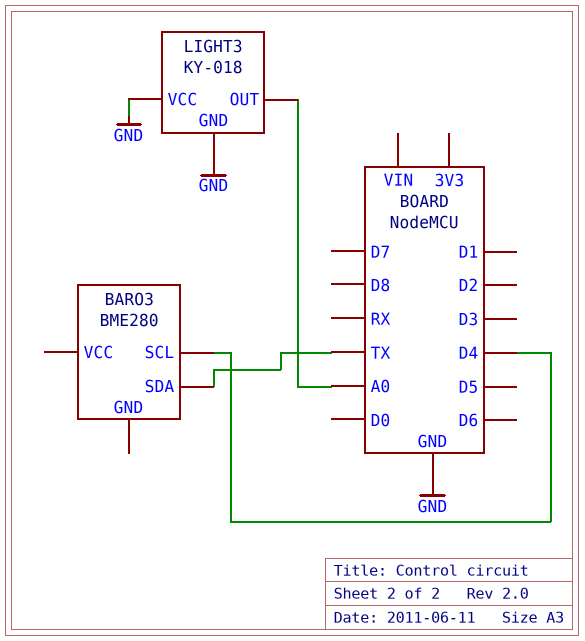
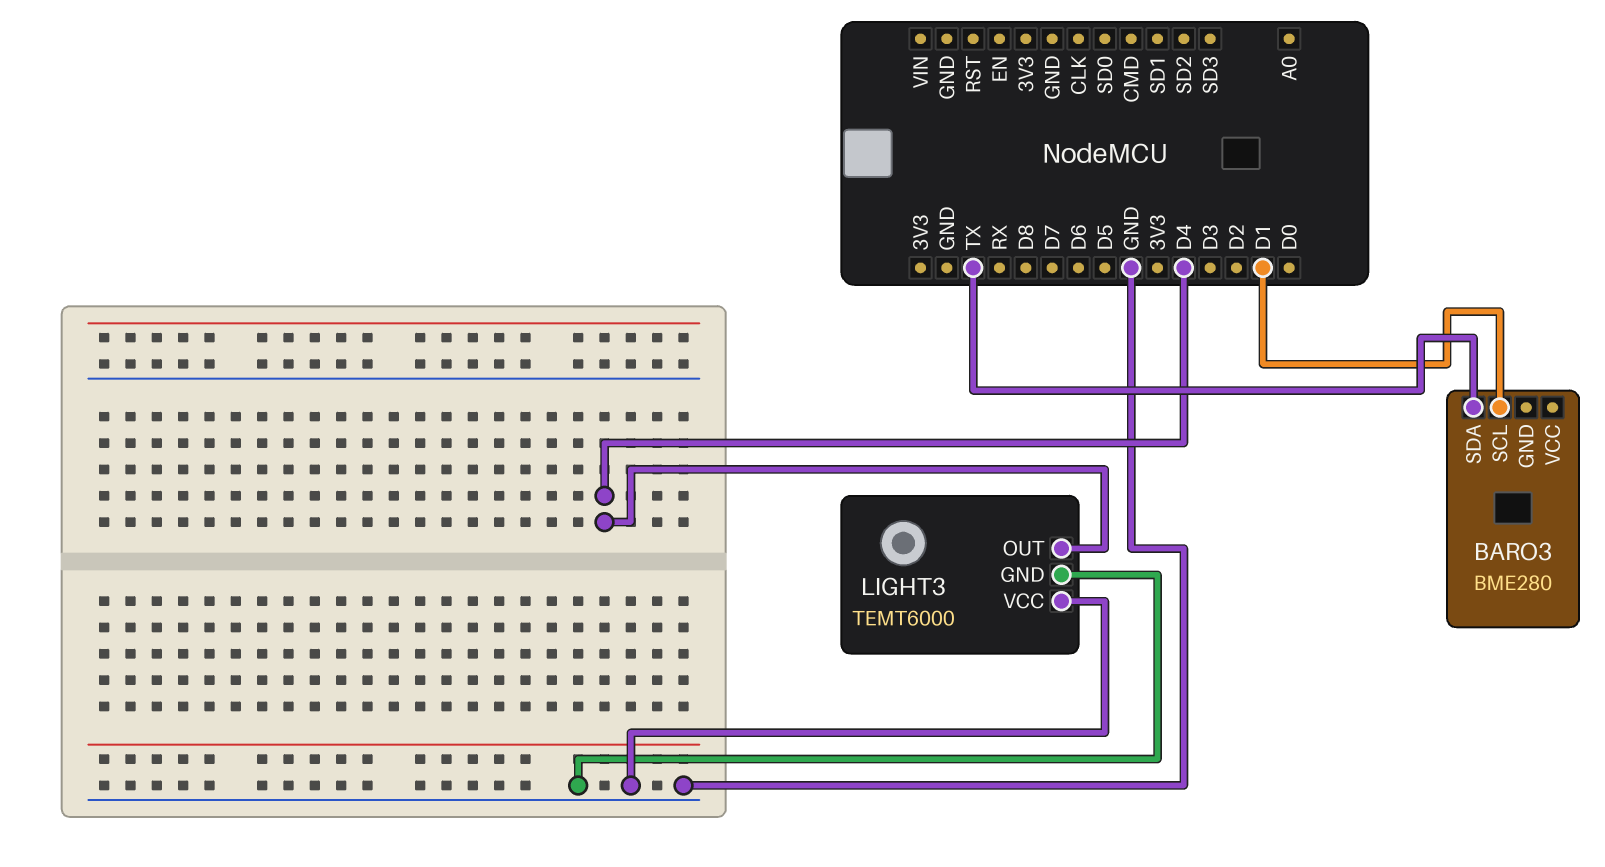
BARO3 pin SCL: D4 -> D1
LIGHT3: KY-018 -> TEMT6000
LIGHT3 pin OUT: A0 -> D4

